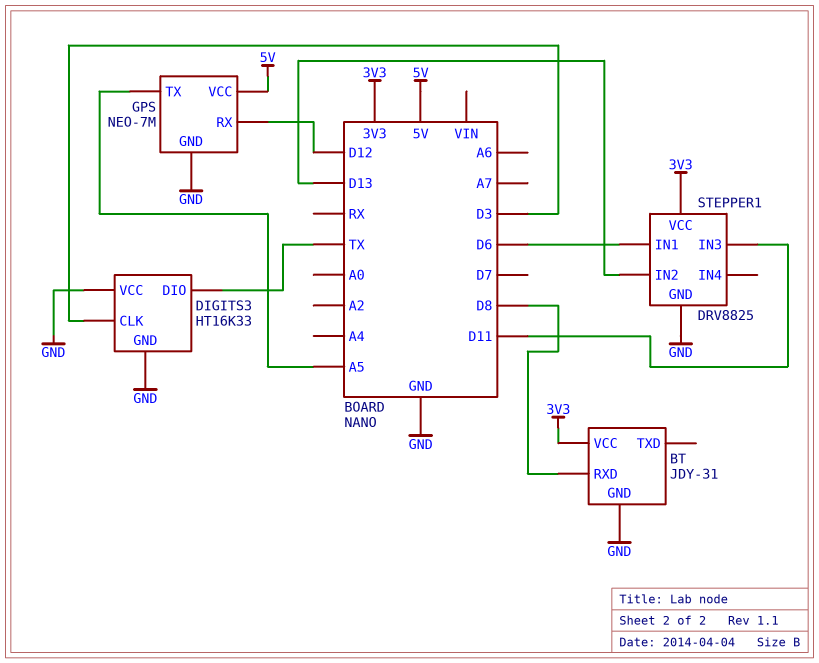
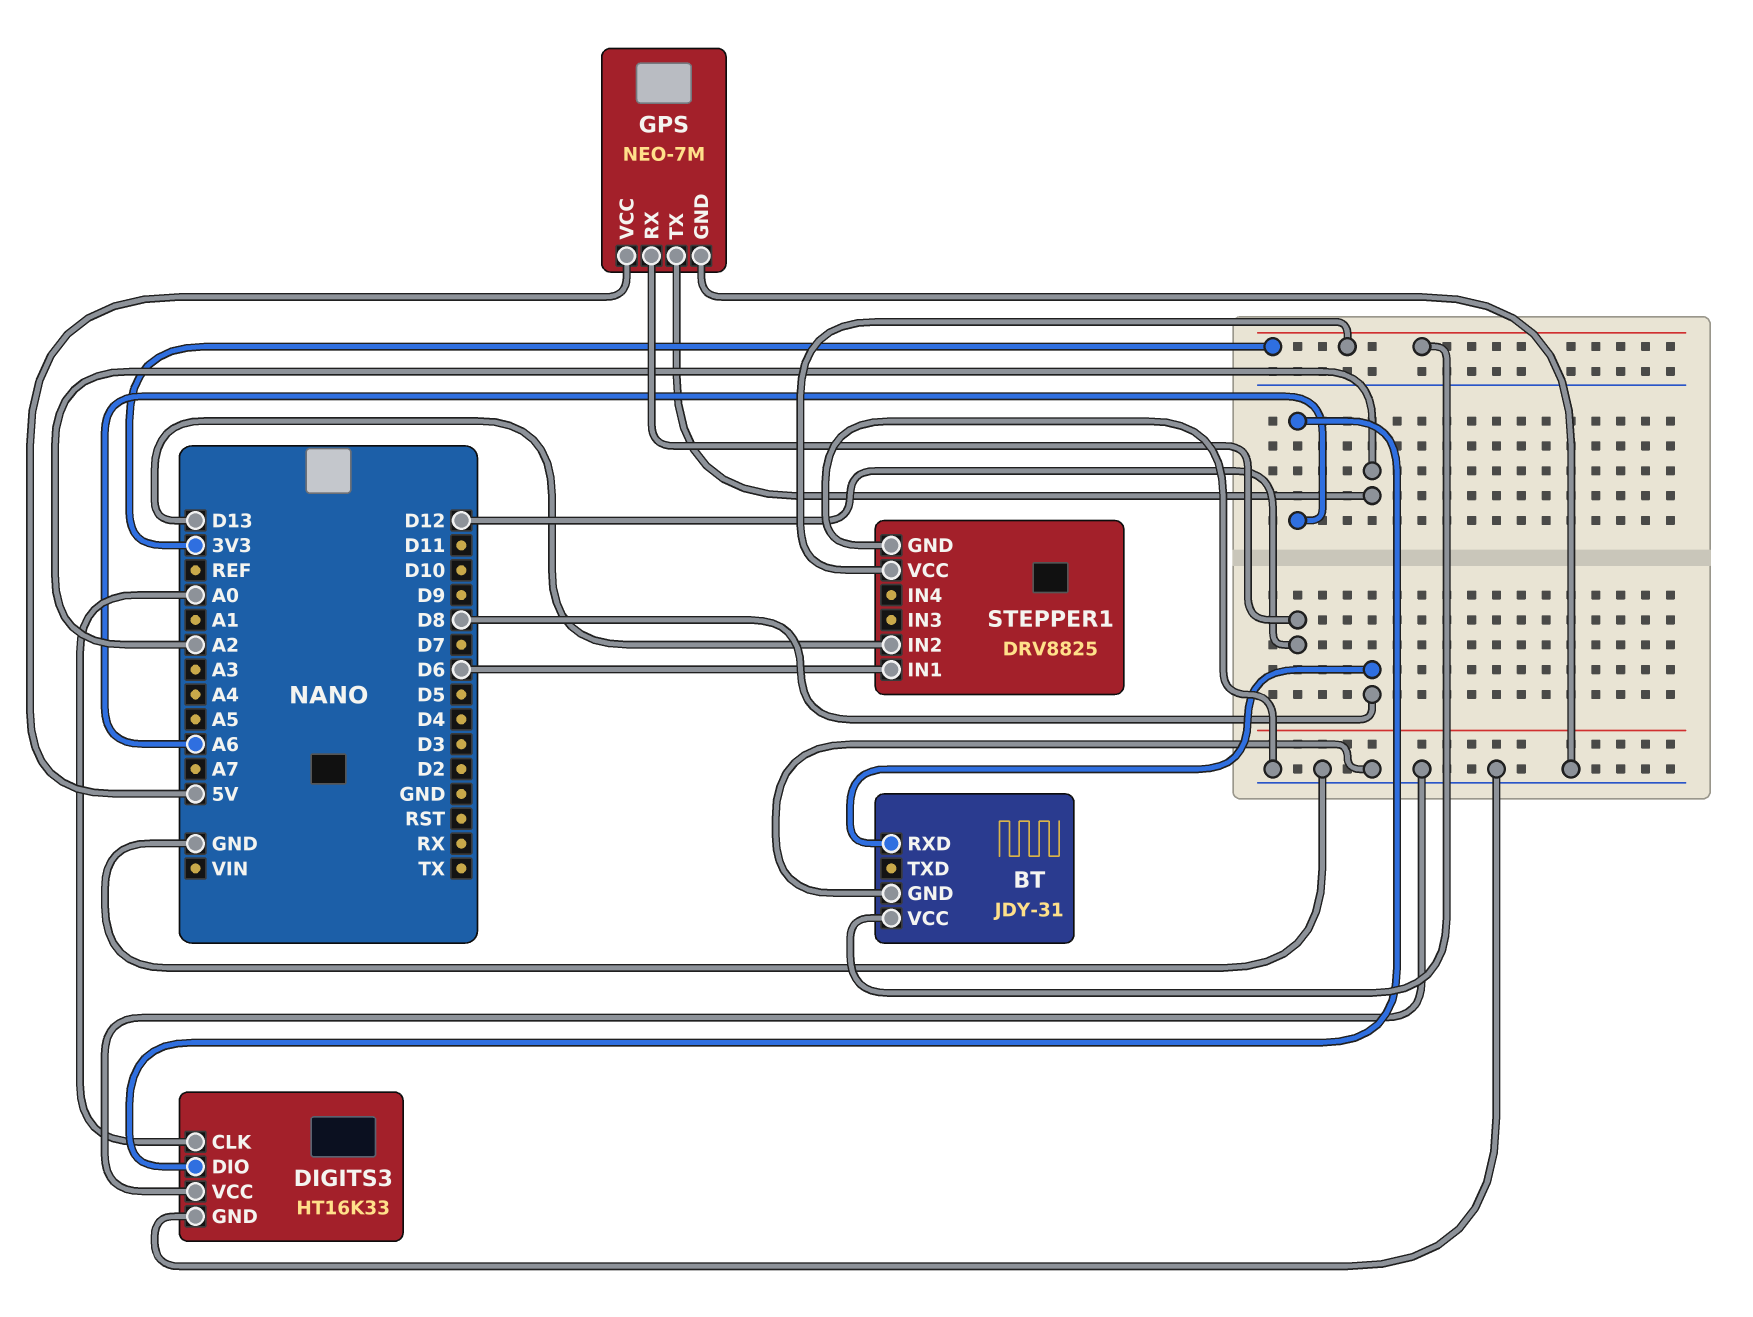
DIGITS3 pin CLK: D3 -> A0
DIGITS3 pin DIO: TX -> A6
GPS pin TX: A5 -> A2
STEPPER1 pin IN3: D11 -> none

